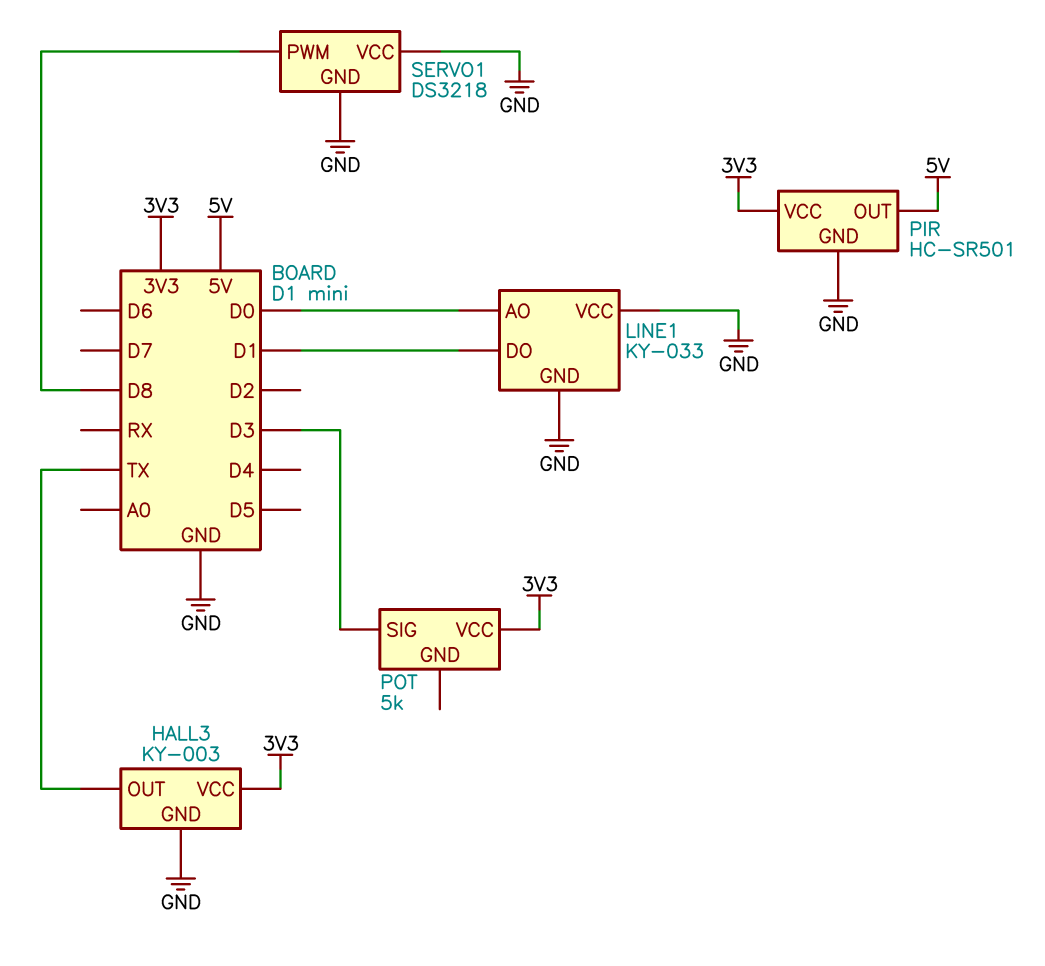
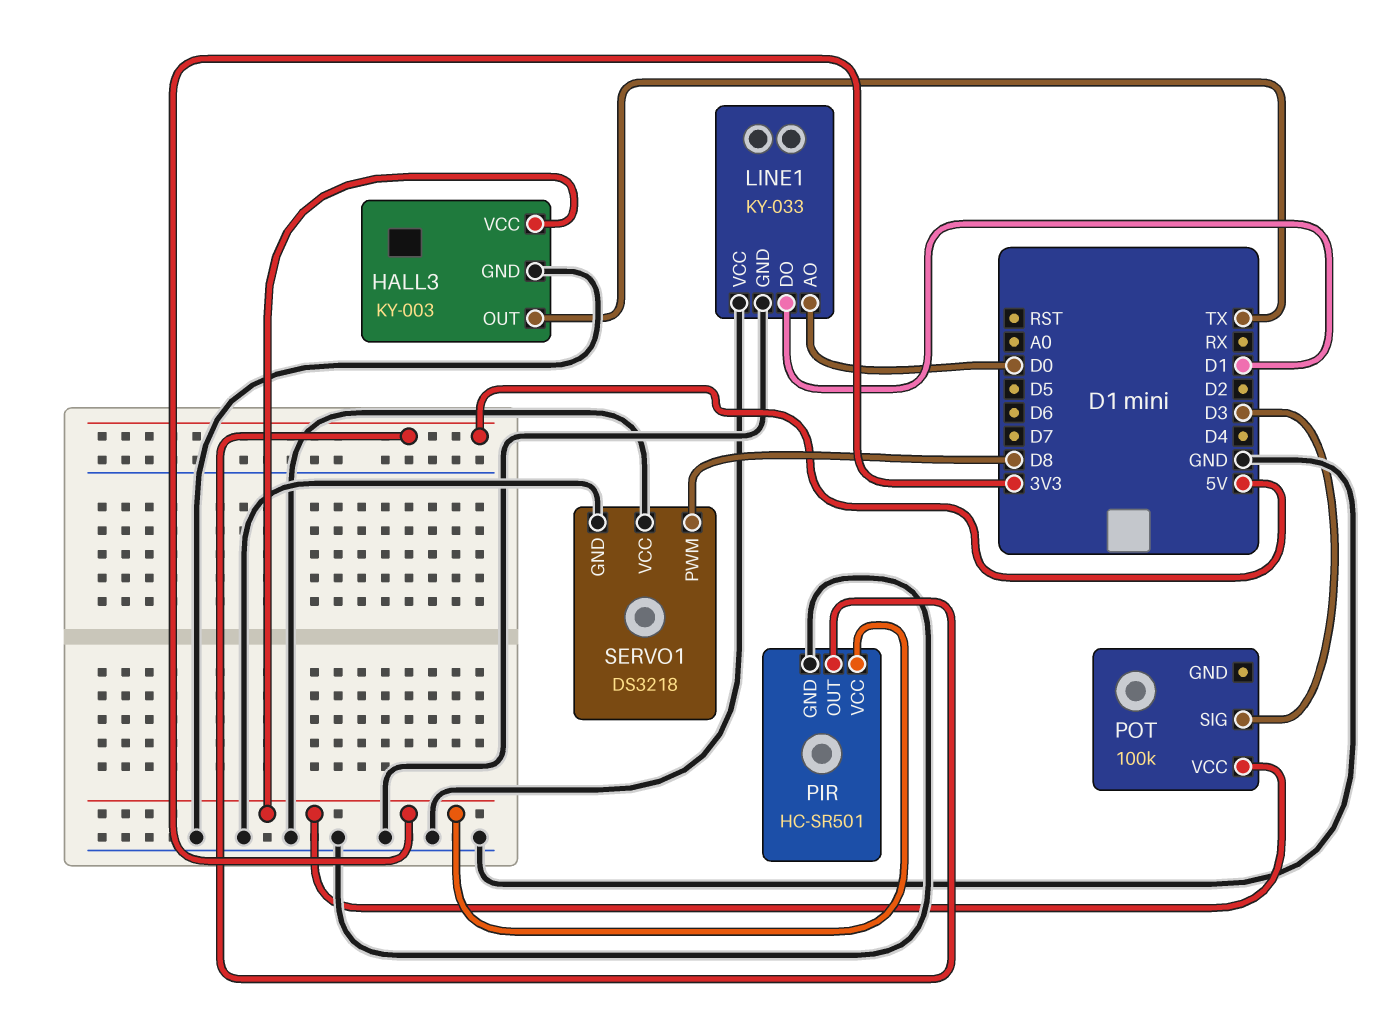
POT: 5k -> 100k

